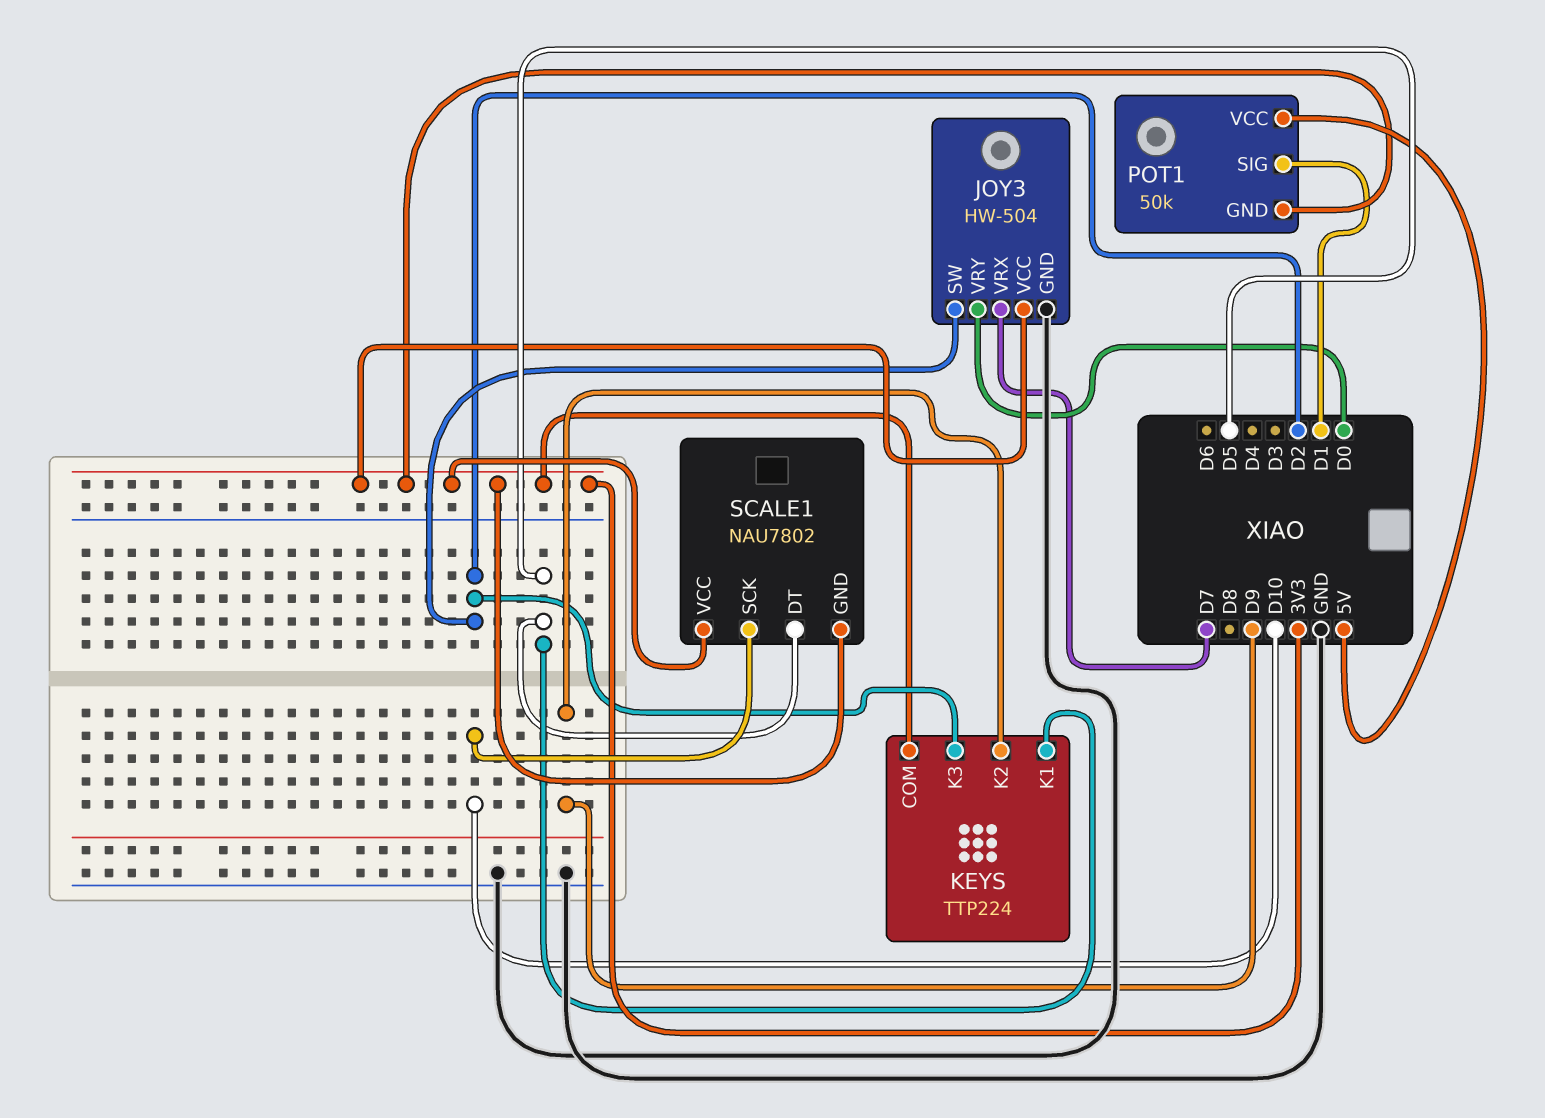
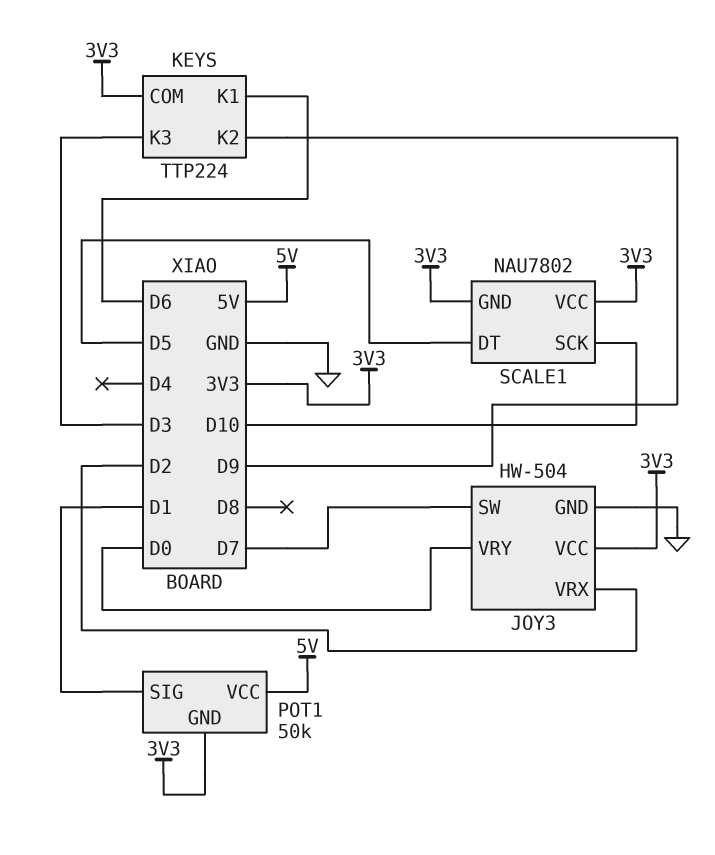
JOY3 pin SW: D2 -> D7
JOY3 pin VRX: D7 -> D2
KEYS pin K1: D5 -> D6
KEYS pin K3: D2 -> D3

